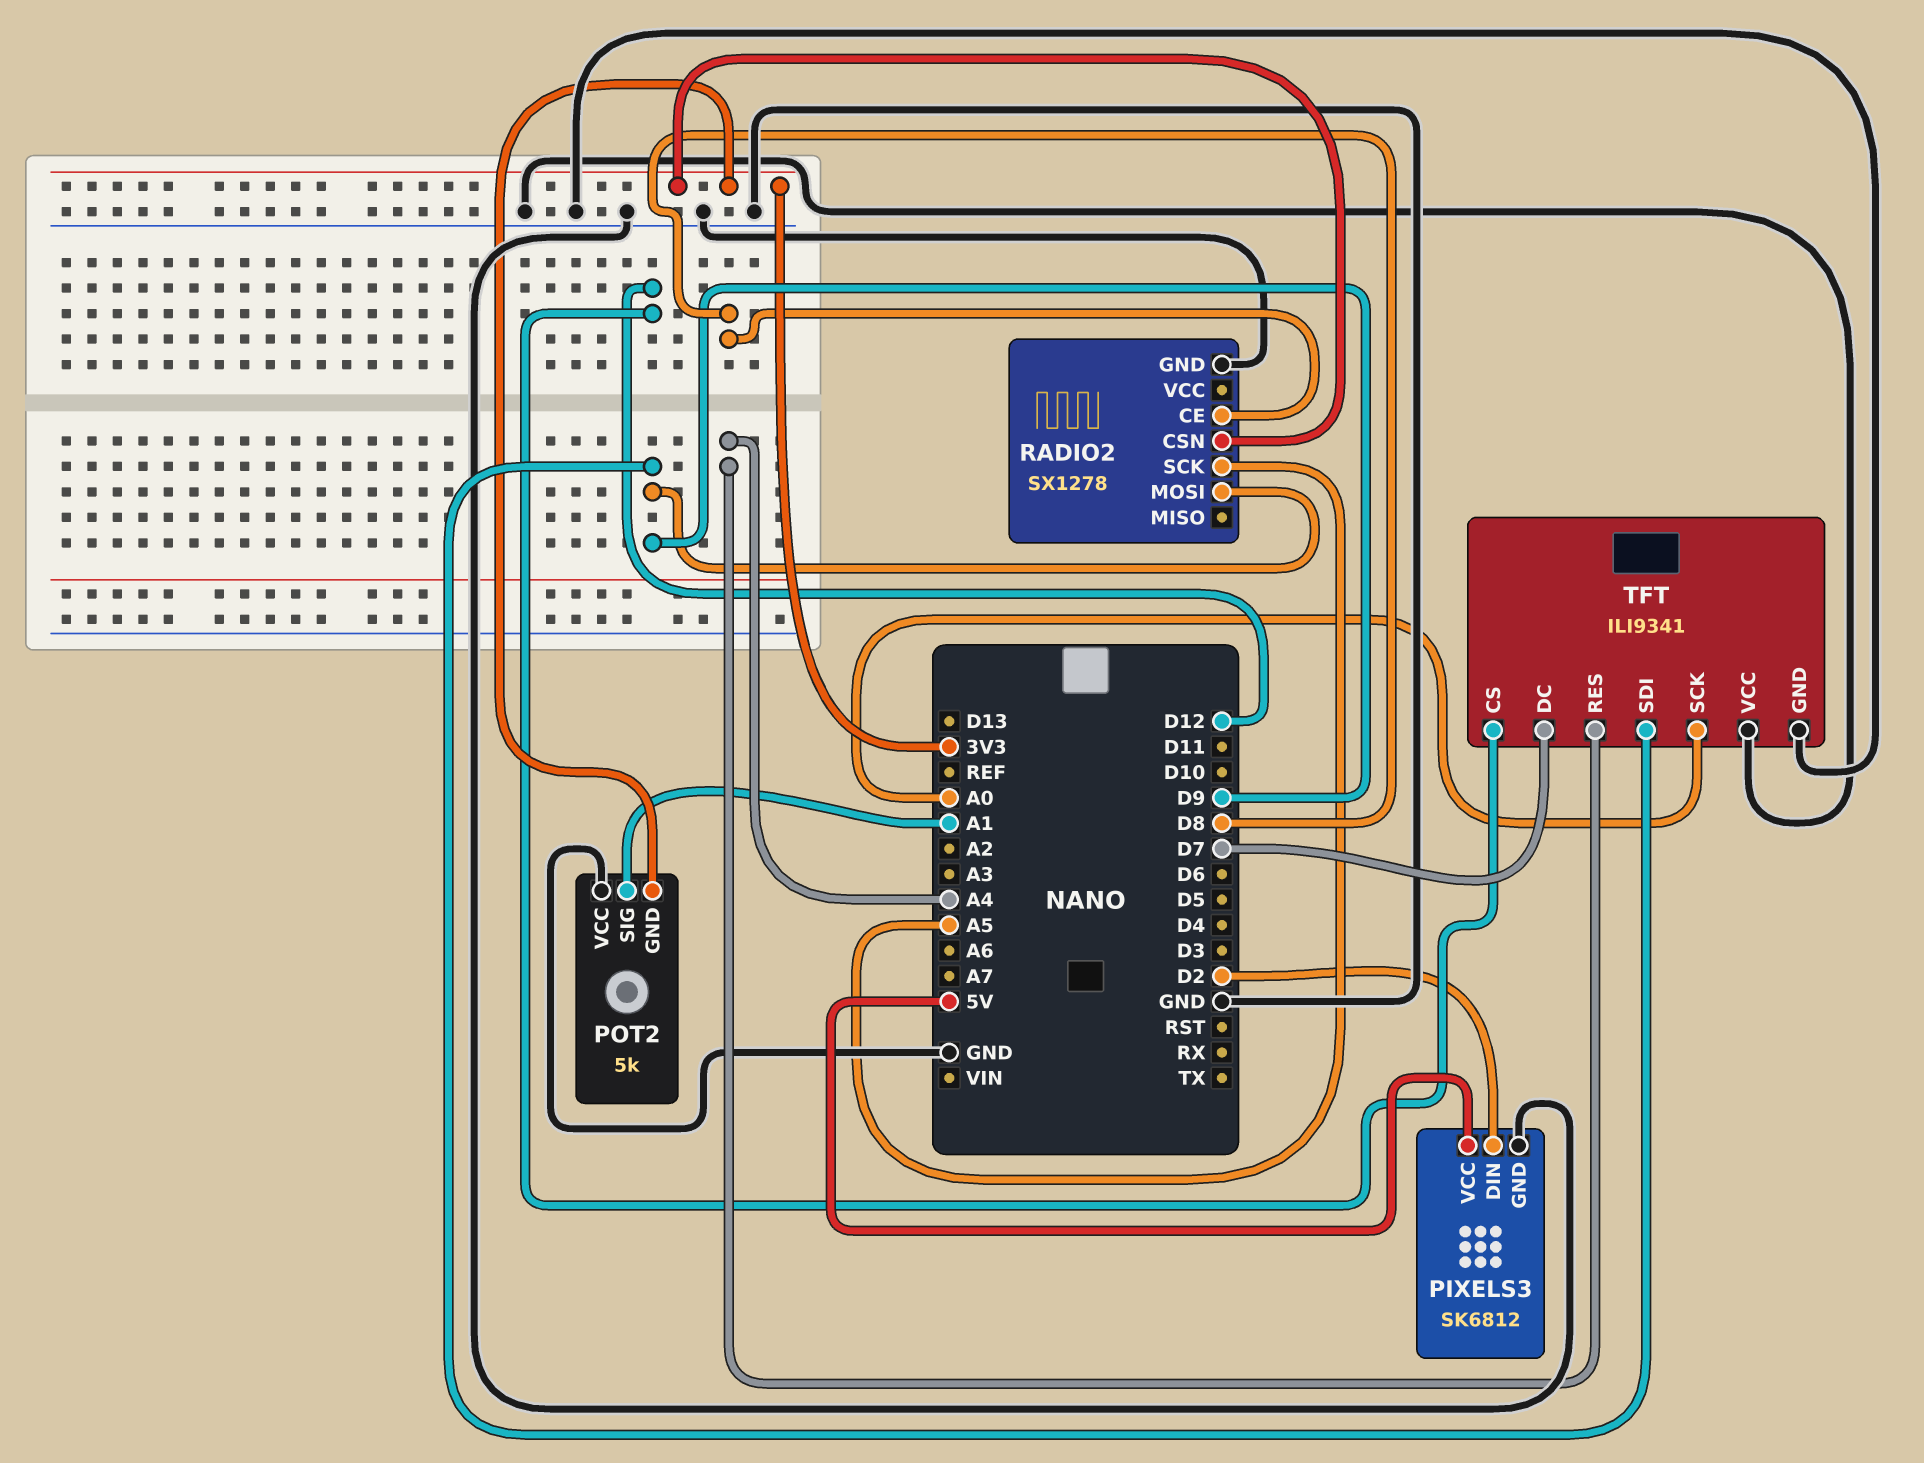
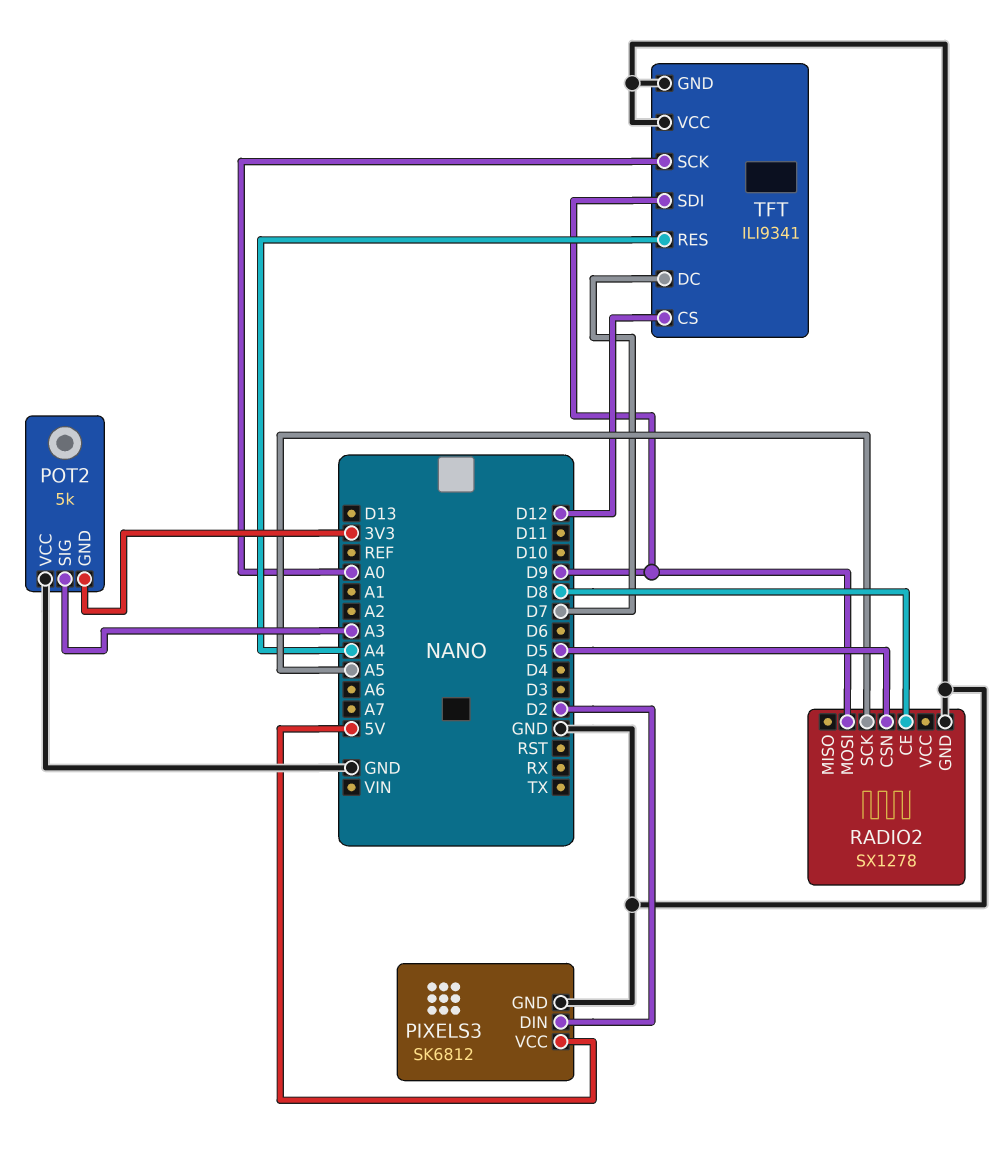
POT2 pin SIG: A1 -> A3
RADIO2 pin CSN: 3V3 -> D5

